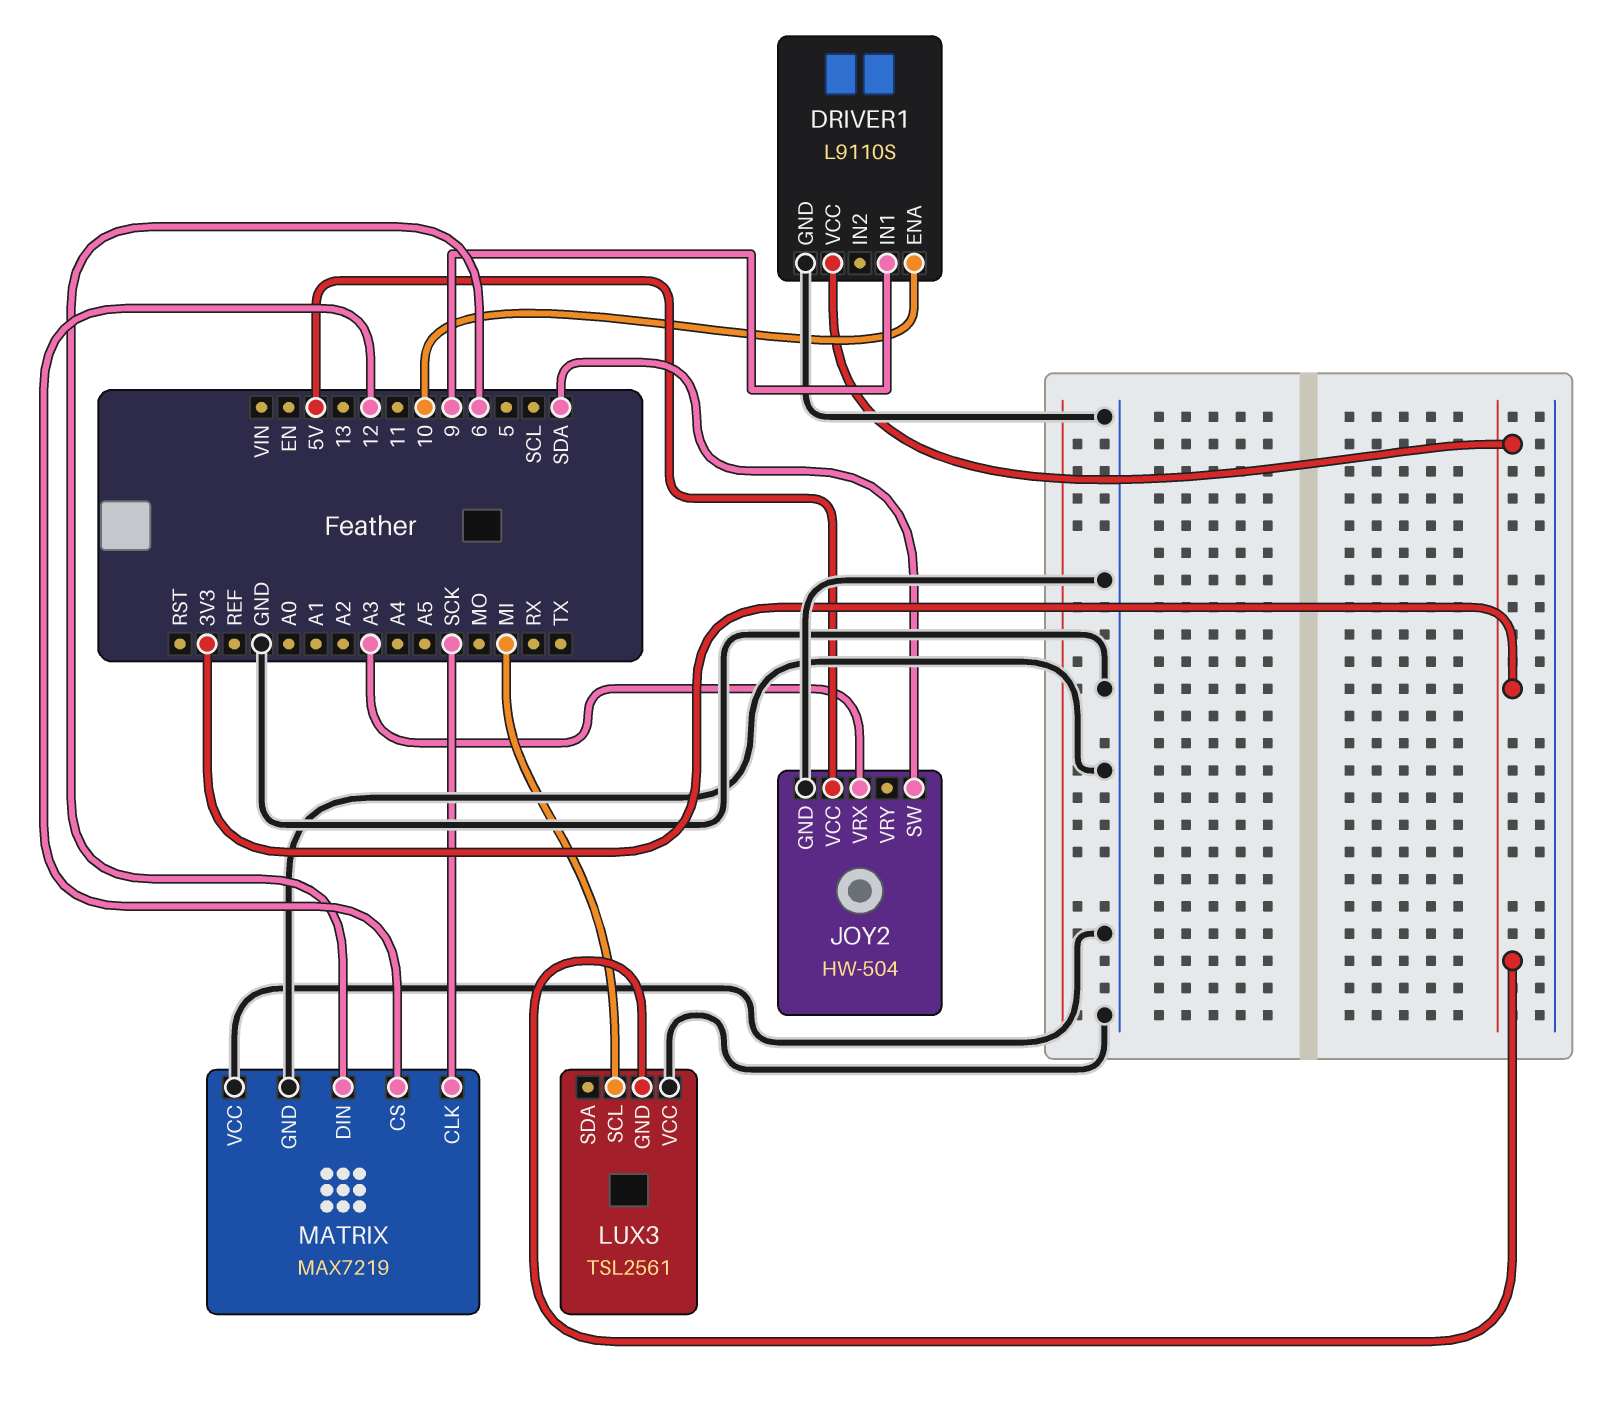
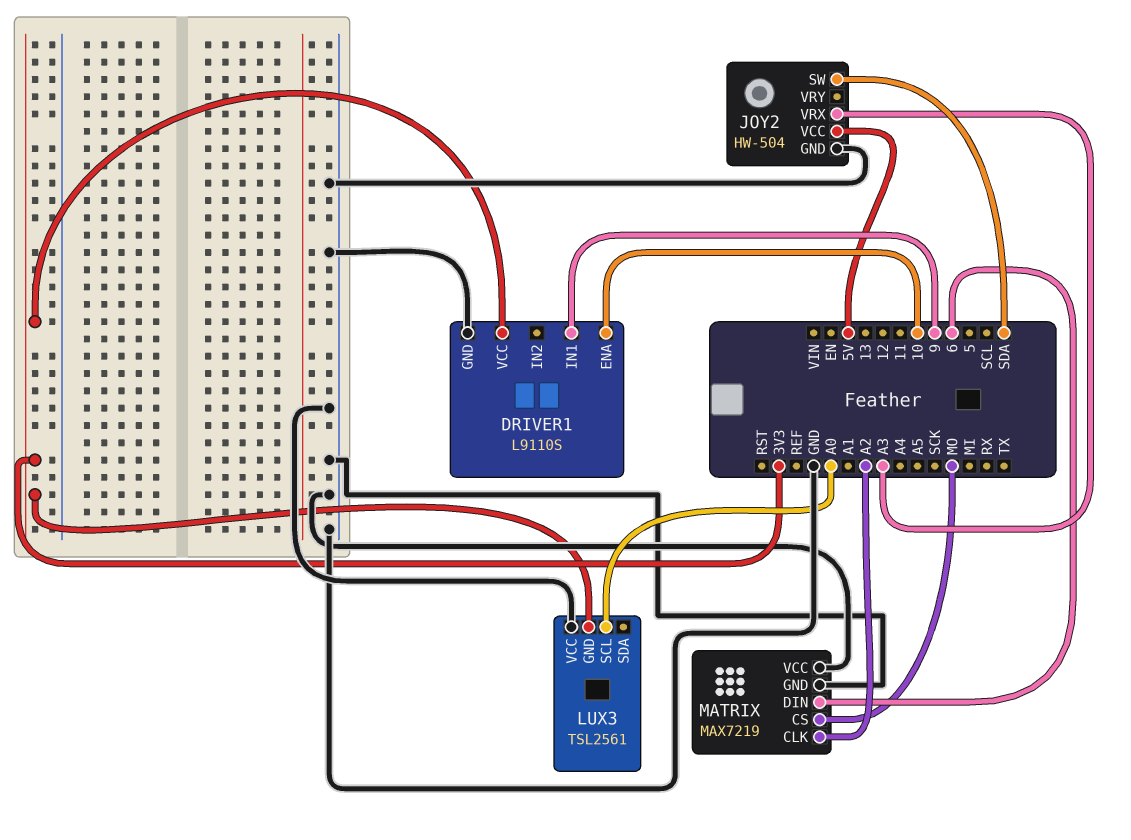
LUX3 pin SCL: MI -> A0
MATRIX pin CLK: SCK -> A2
MATRIX pin CS: 12 -> MO

